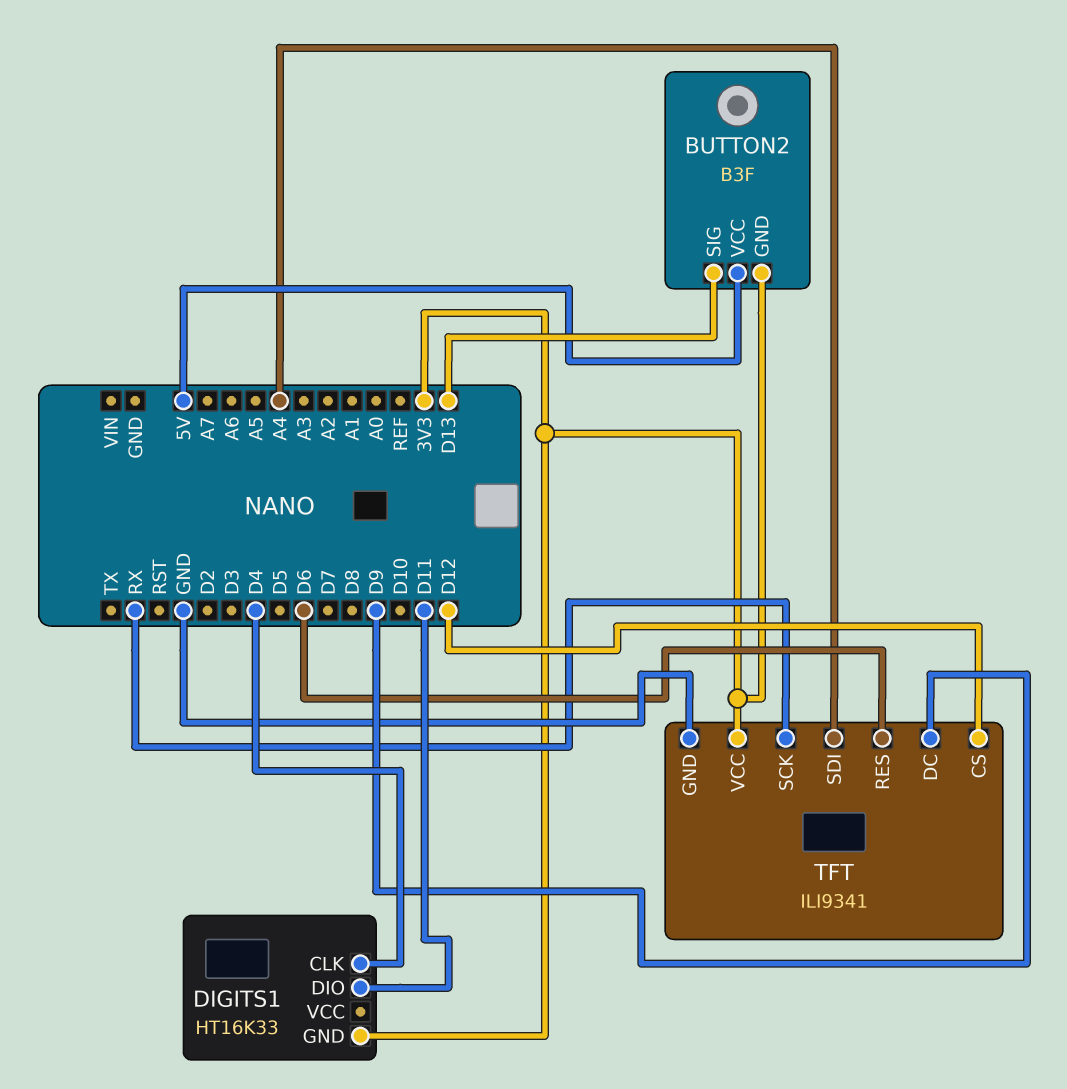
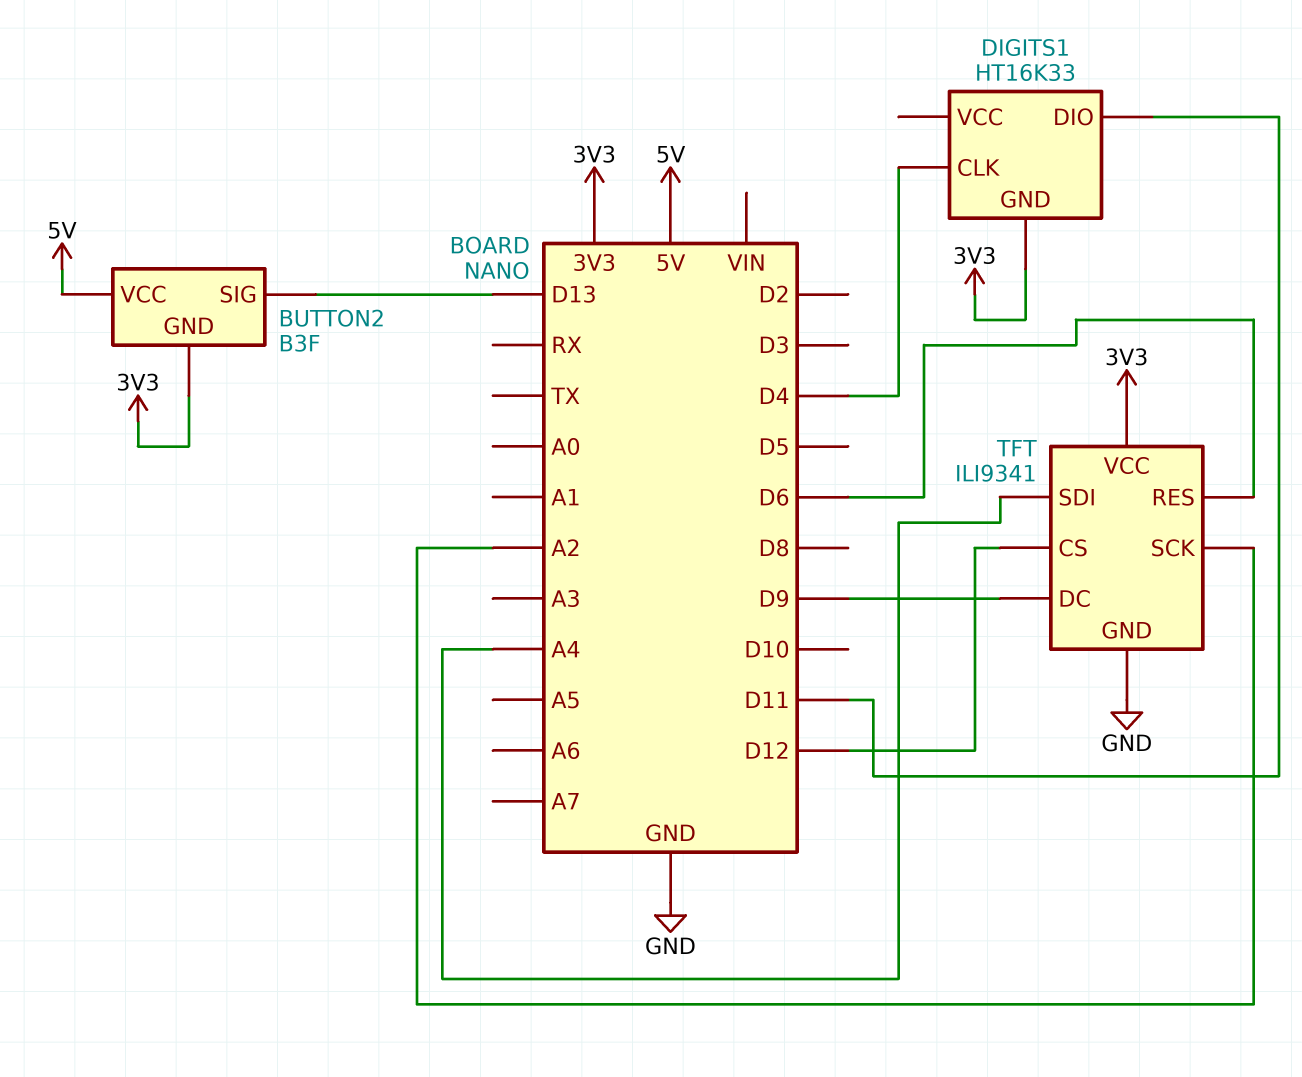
TFT pin SCK: RX -> A2

